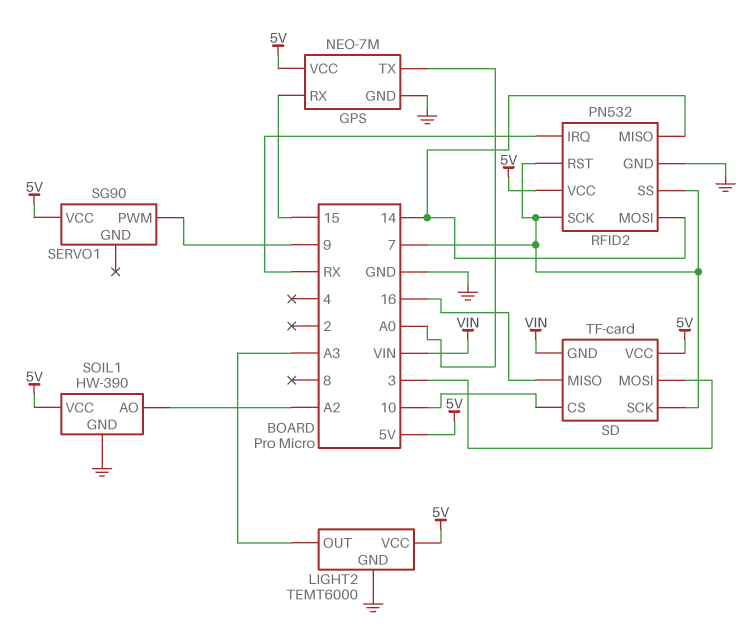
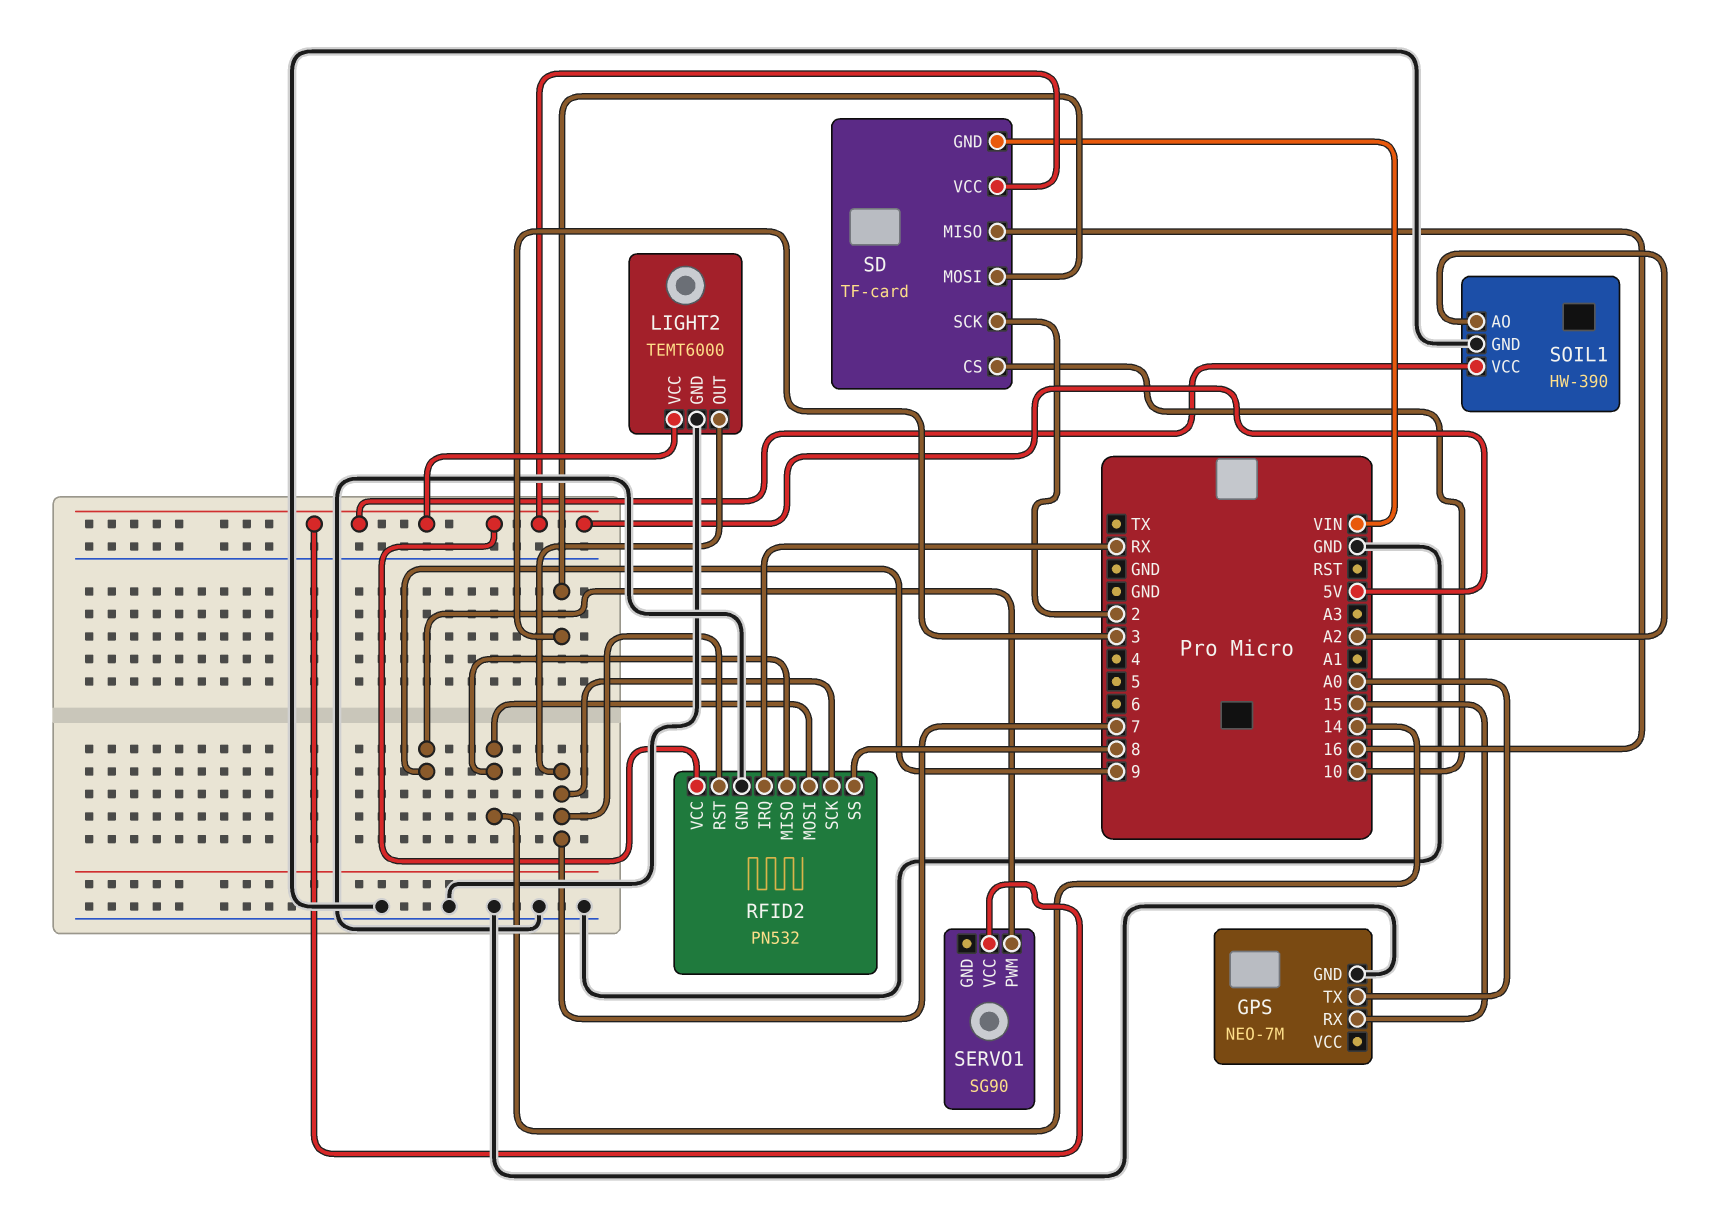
GPS pin VCC: 5V -> none
LIGHT2 pin OUT: A3 -> 7
RFID2 pin SS: 7 -> 8
SD pin SCK: 7 -> 2

